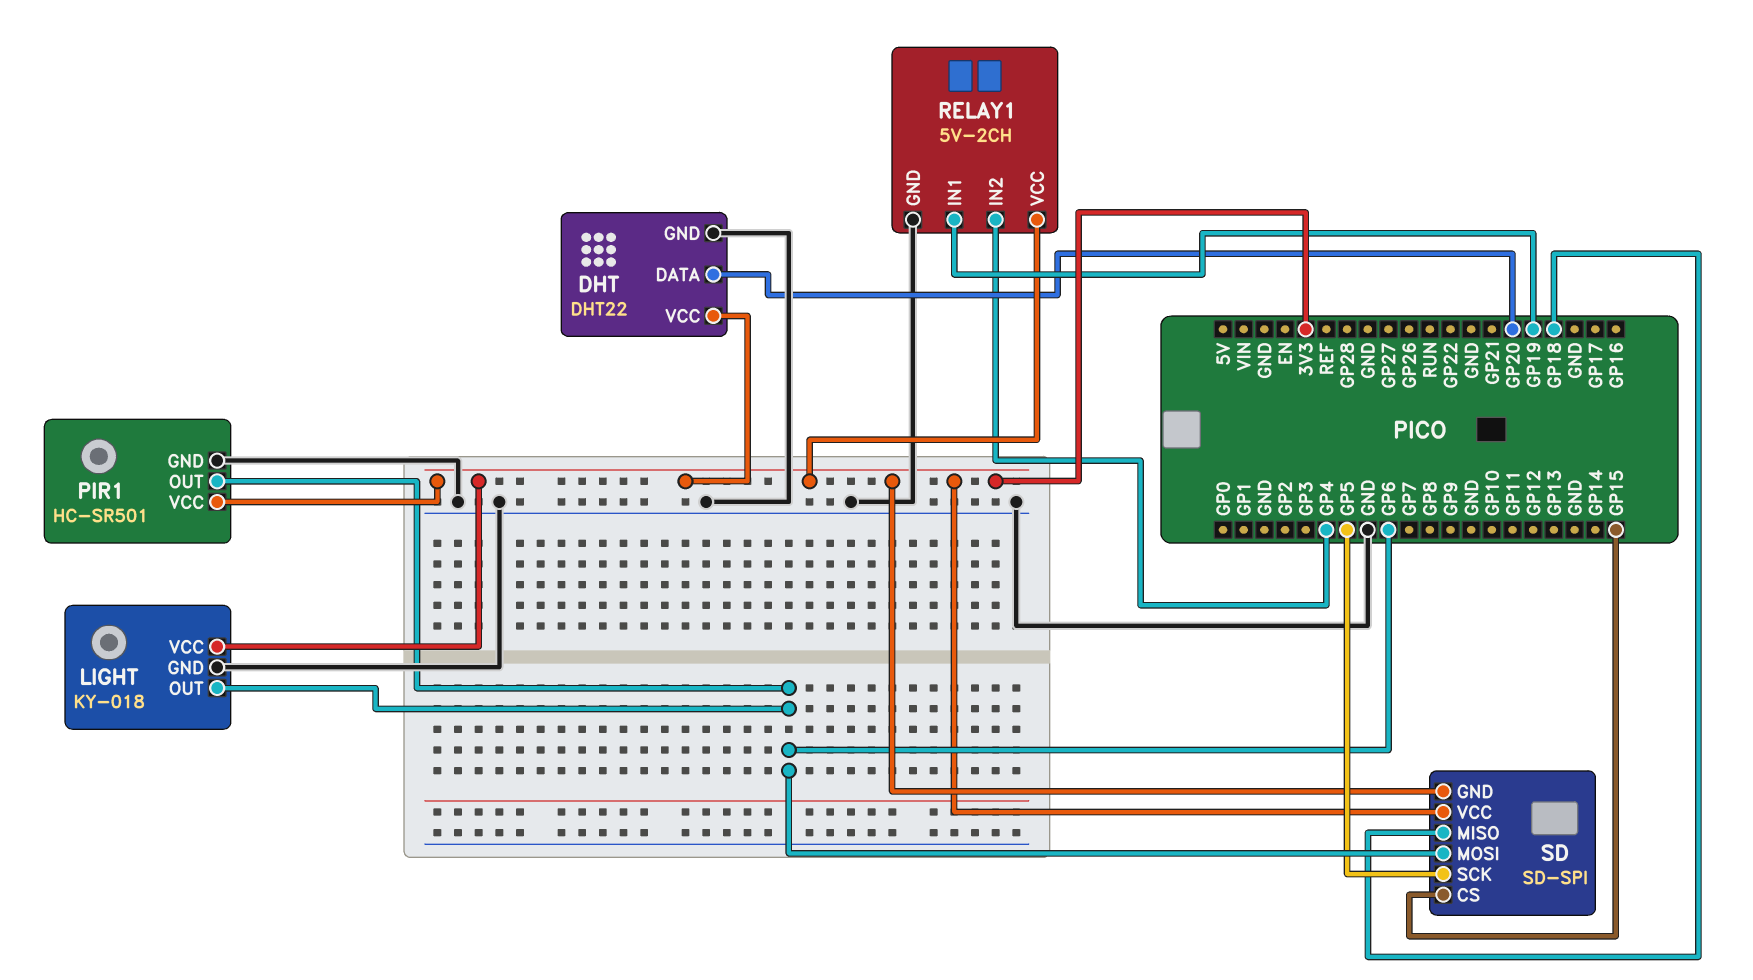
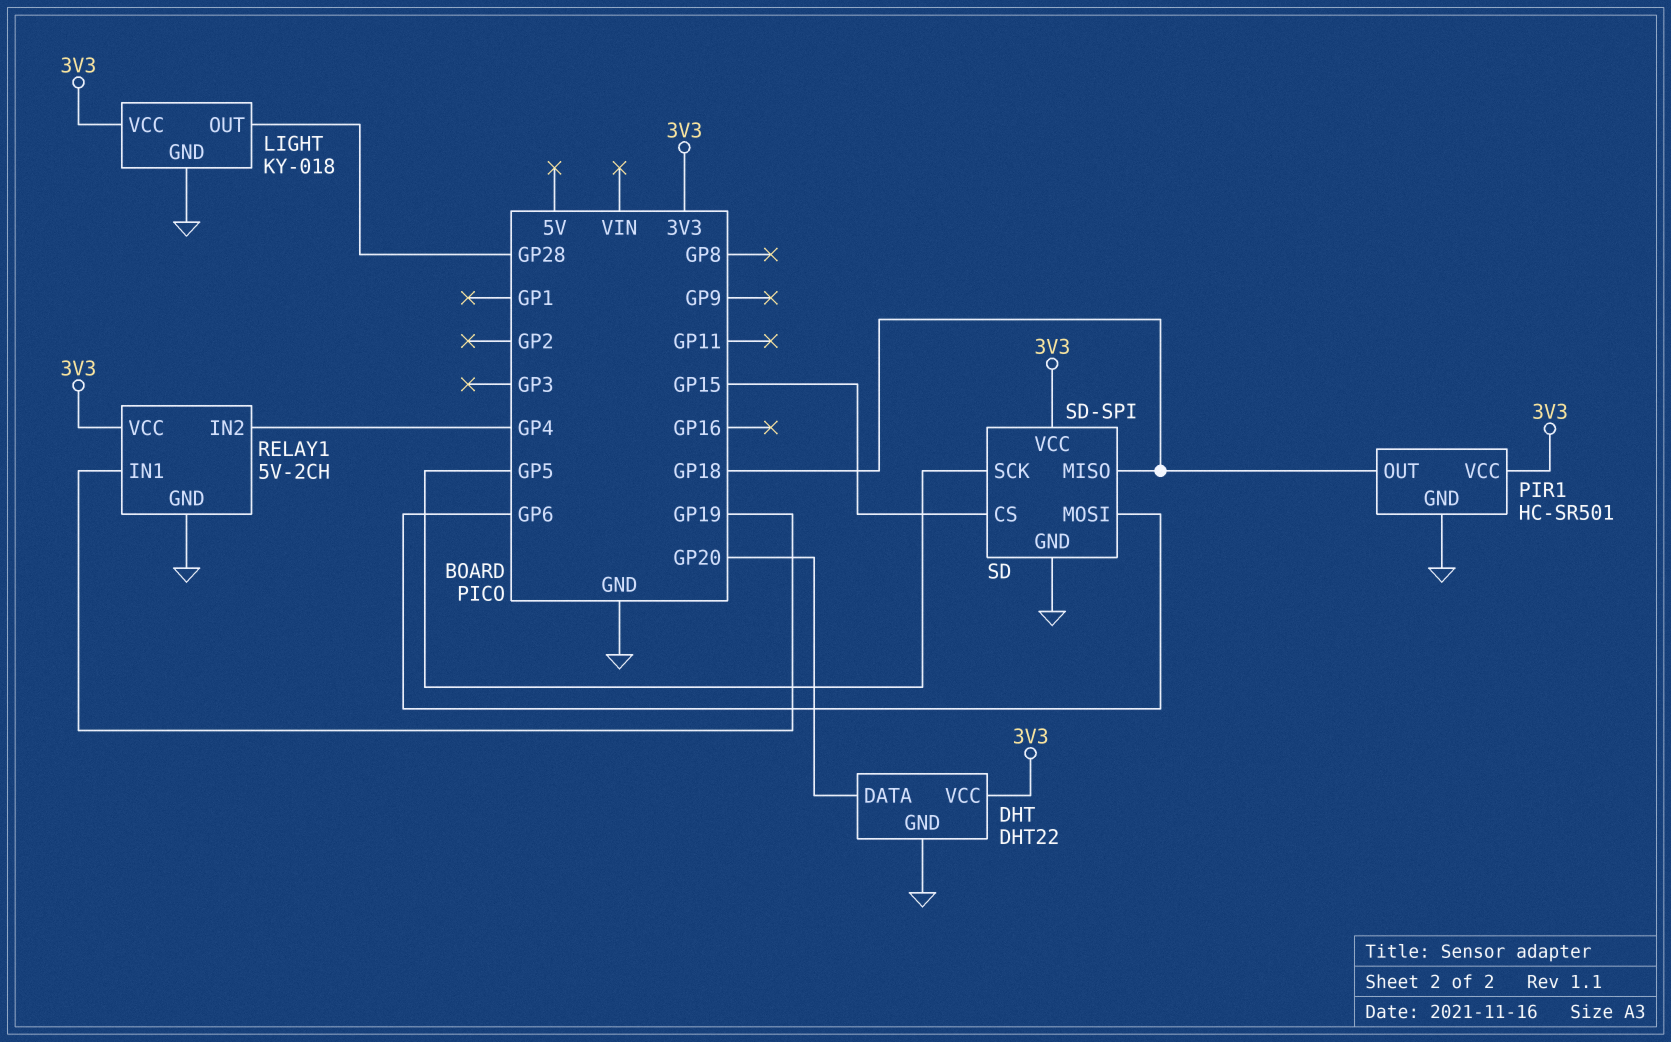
LIGHT pin OUT: GP6 -> GP28
PIR1 pin OUT: GP6 -> GP18
SD pin GND: 3V3 -> GND

